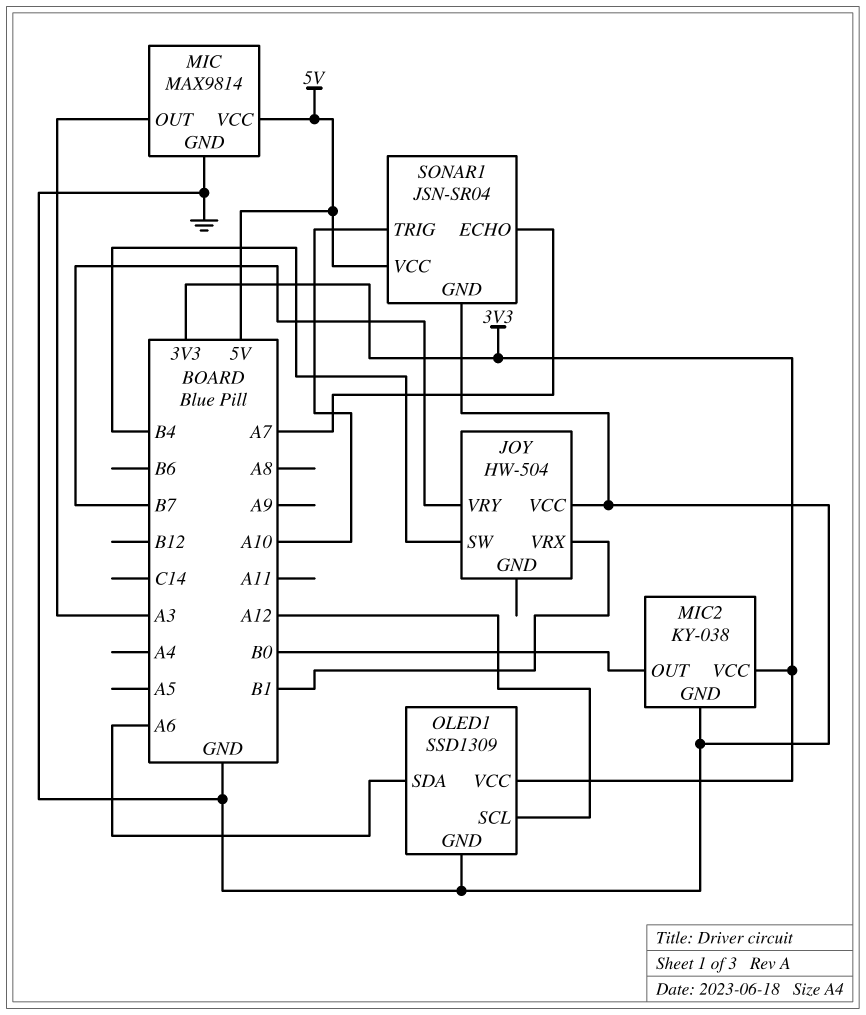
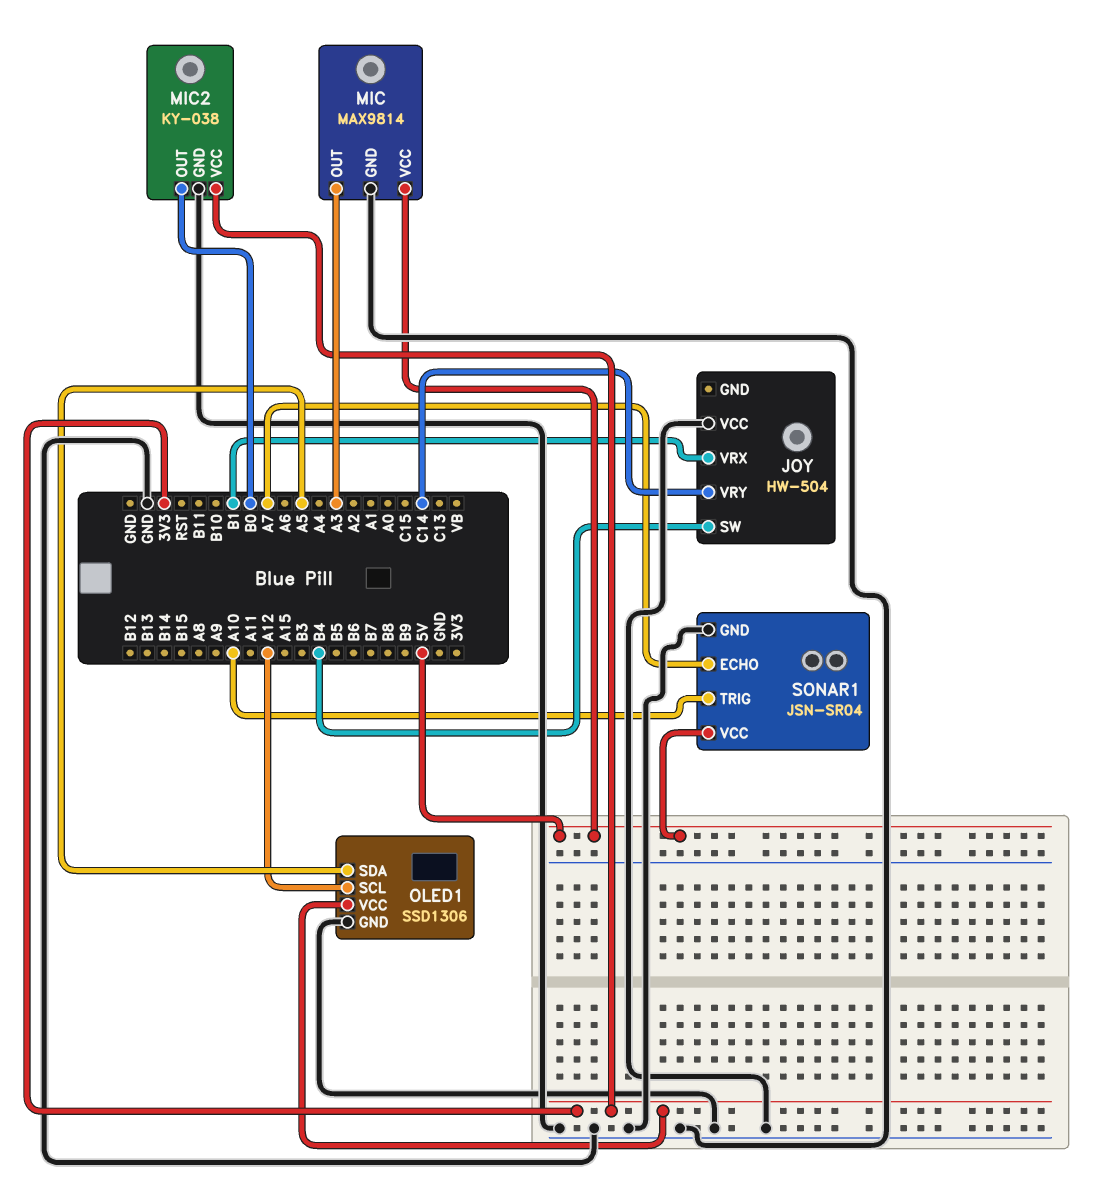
JOY pin VRY: B7 -> C14
OLED1: SSD1309 -> SSD1306
OLED1 pin SDA: A6 -> A5

